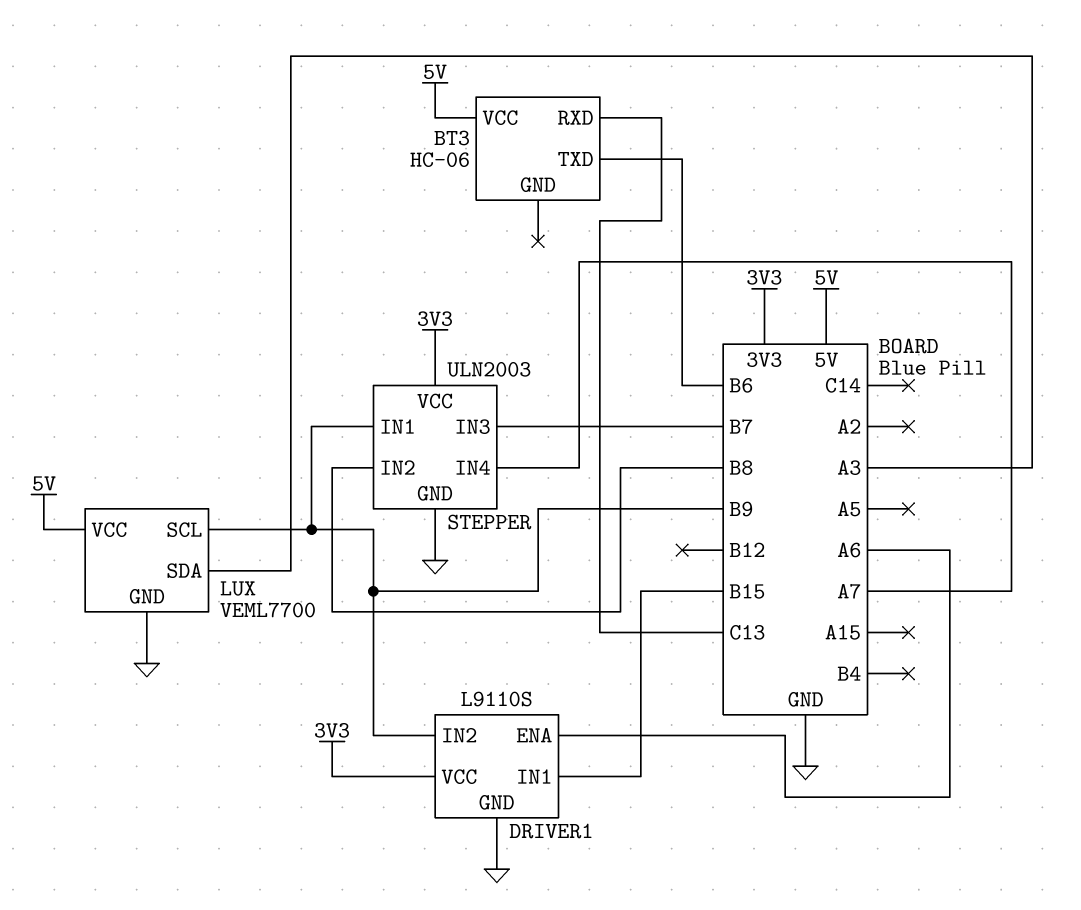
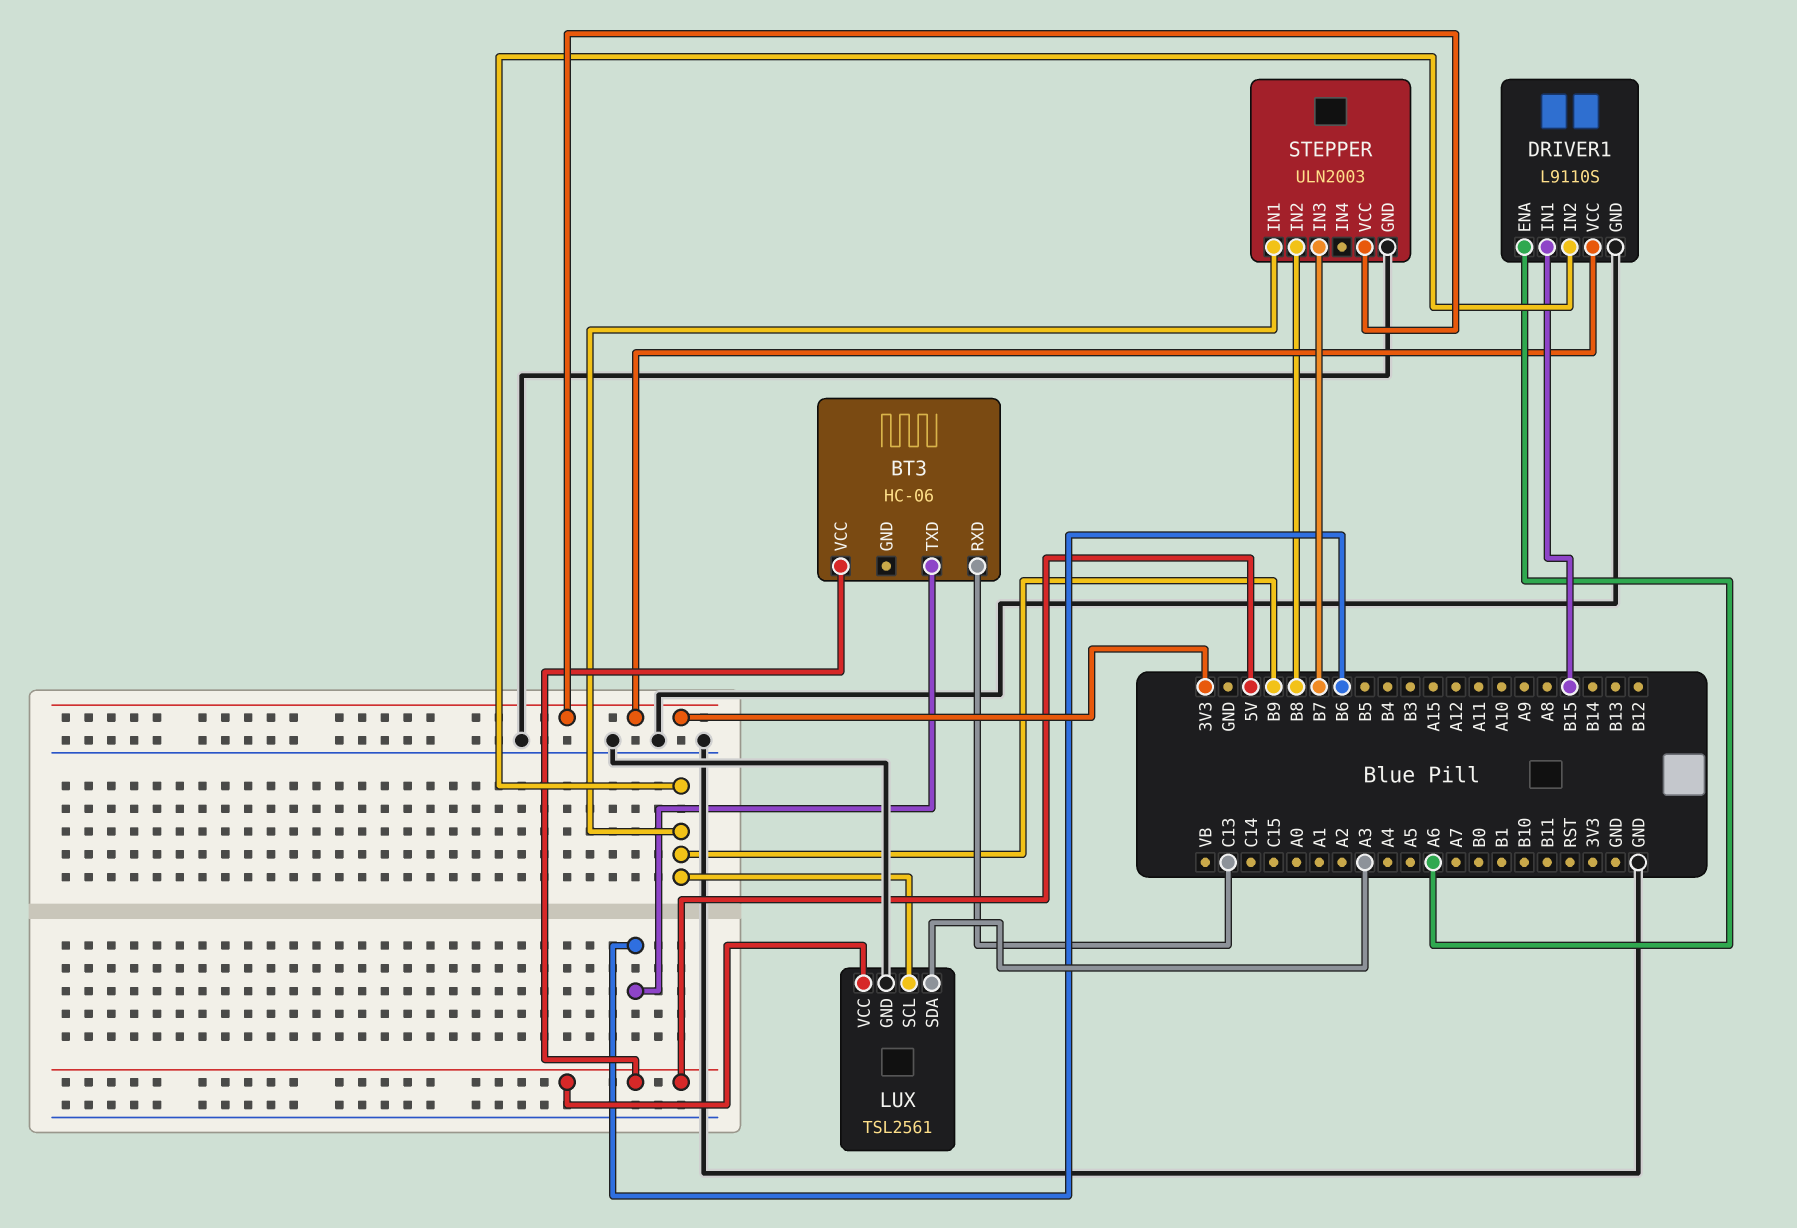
LUX: VEML7700 -> TSL2561
STEPPER pin IN4: A7 -> none

